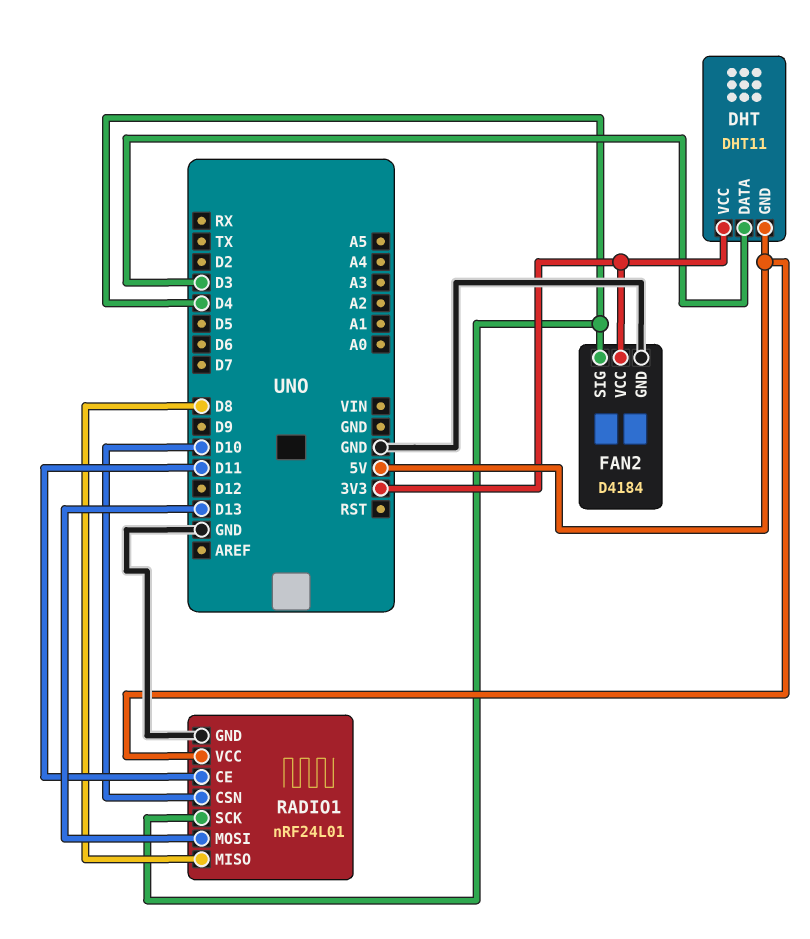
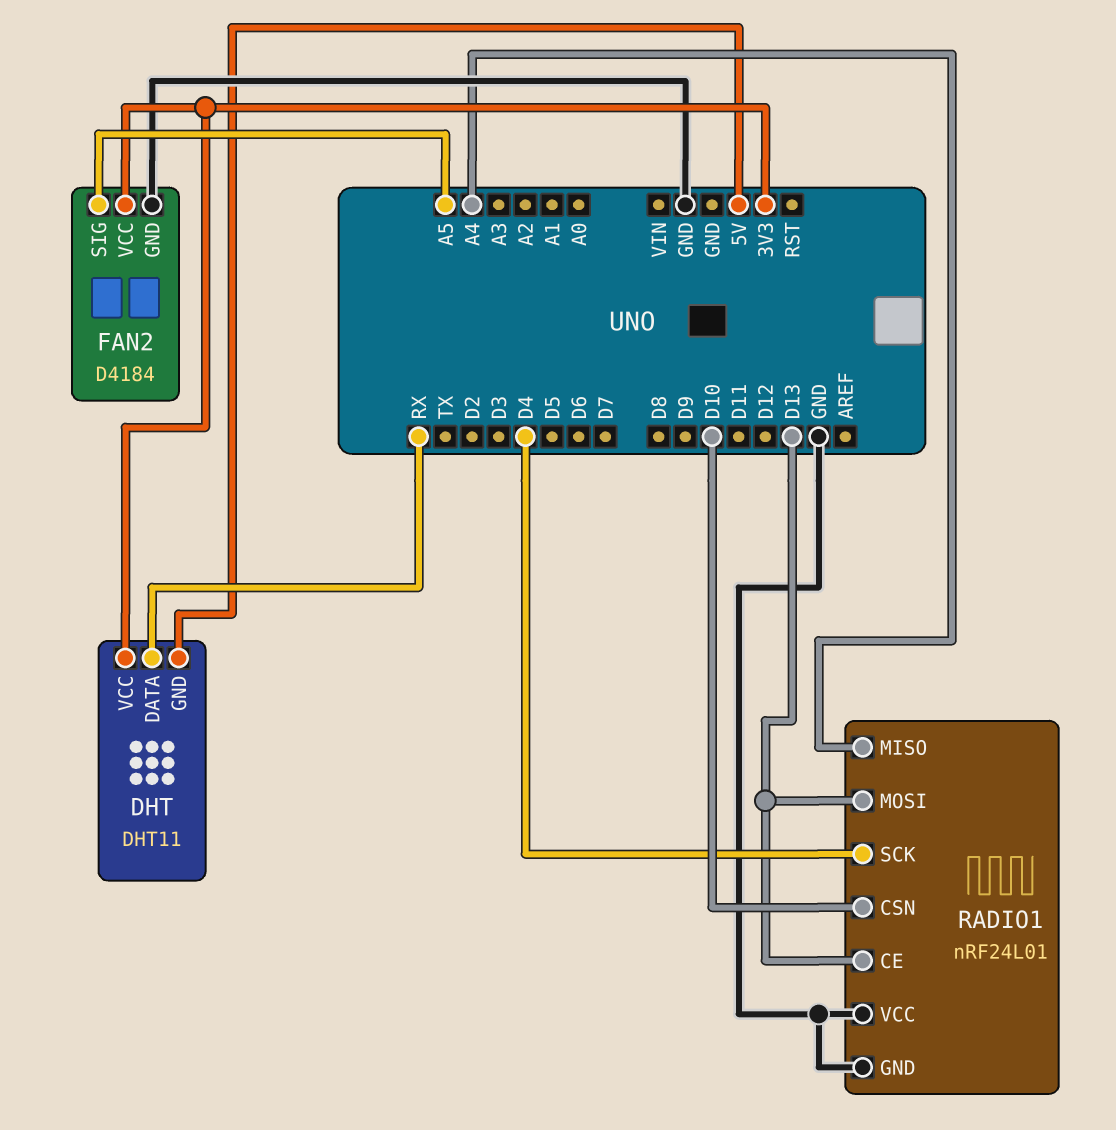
DHT pin DATA: D3 -> RX
FAN2 pin SIG: D4 -> A5
RADIO1 pin CE: D11 -> D13
RADIO1 pin MISO: D8 -> A4
RADIO1 pin VCC: 5V -> GND

